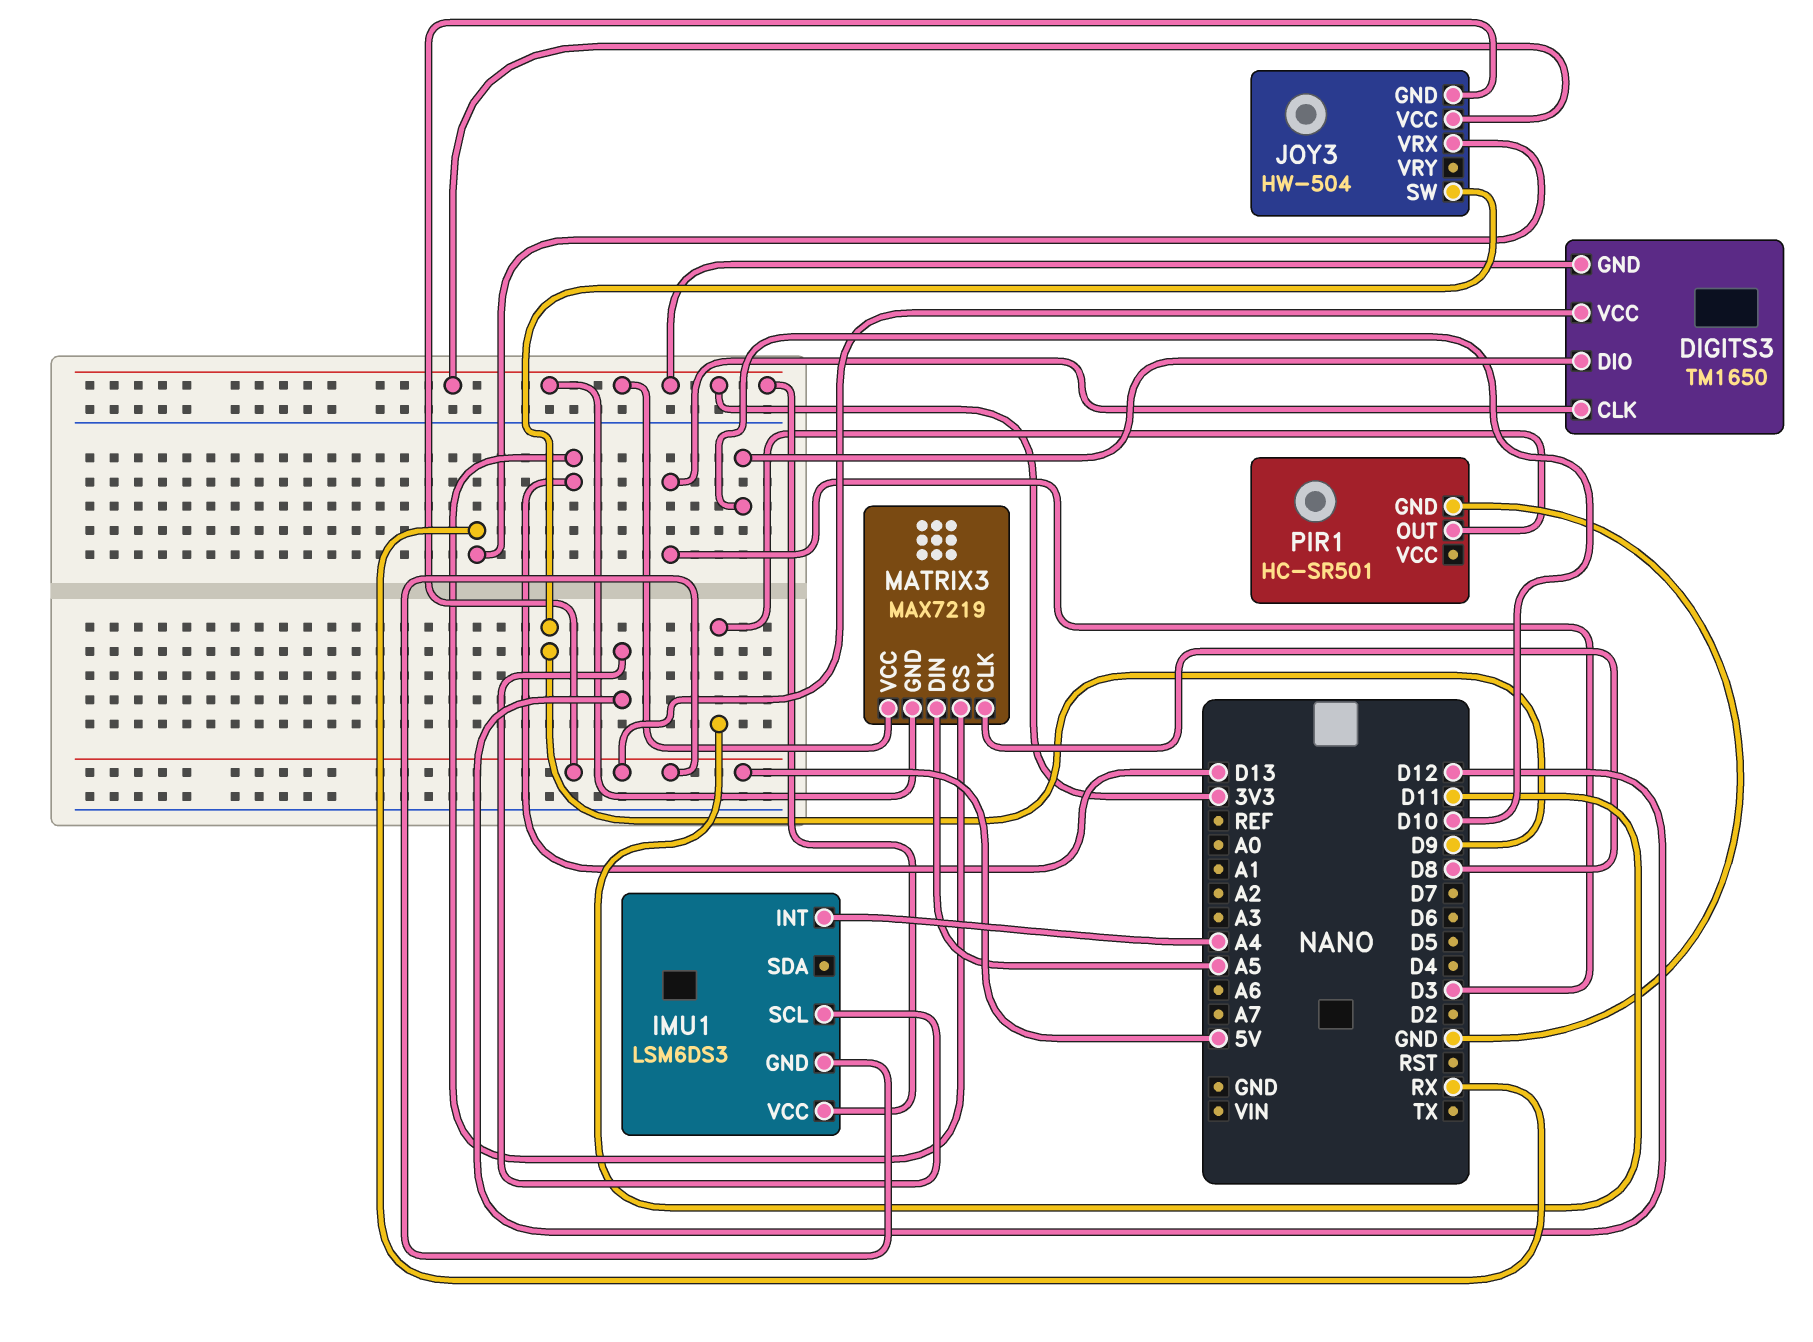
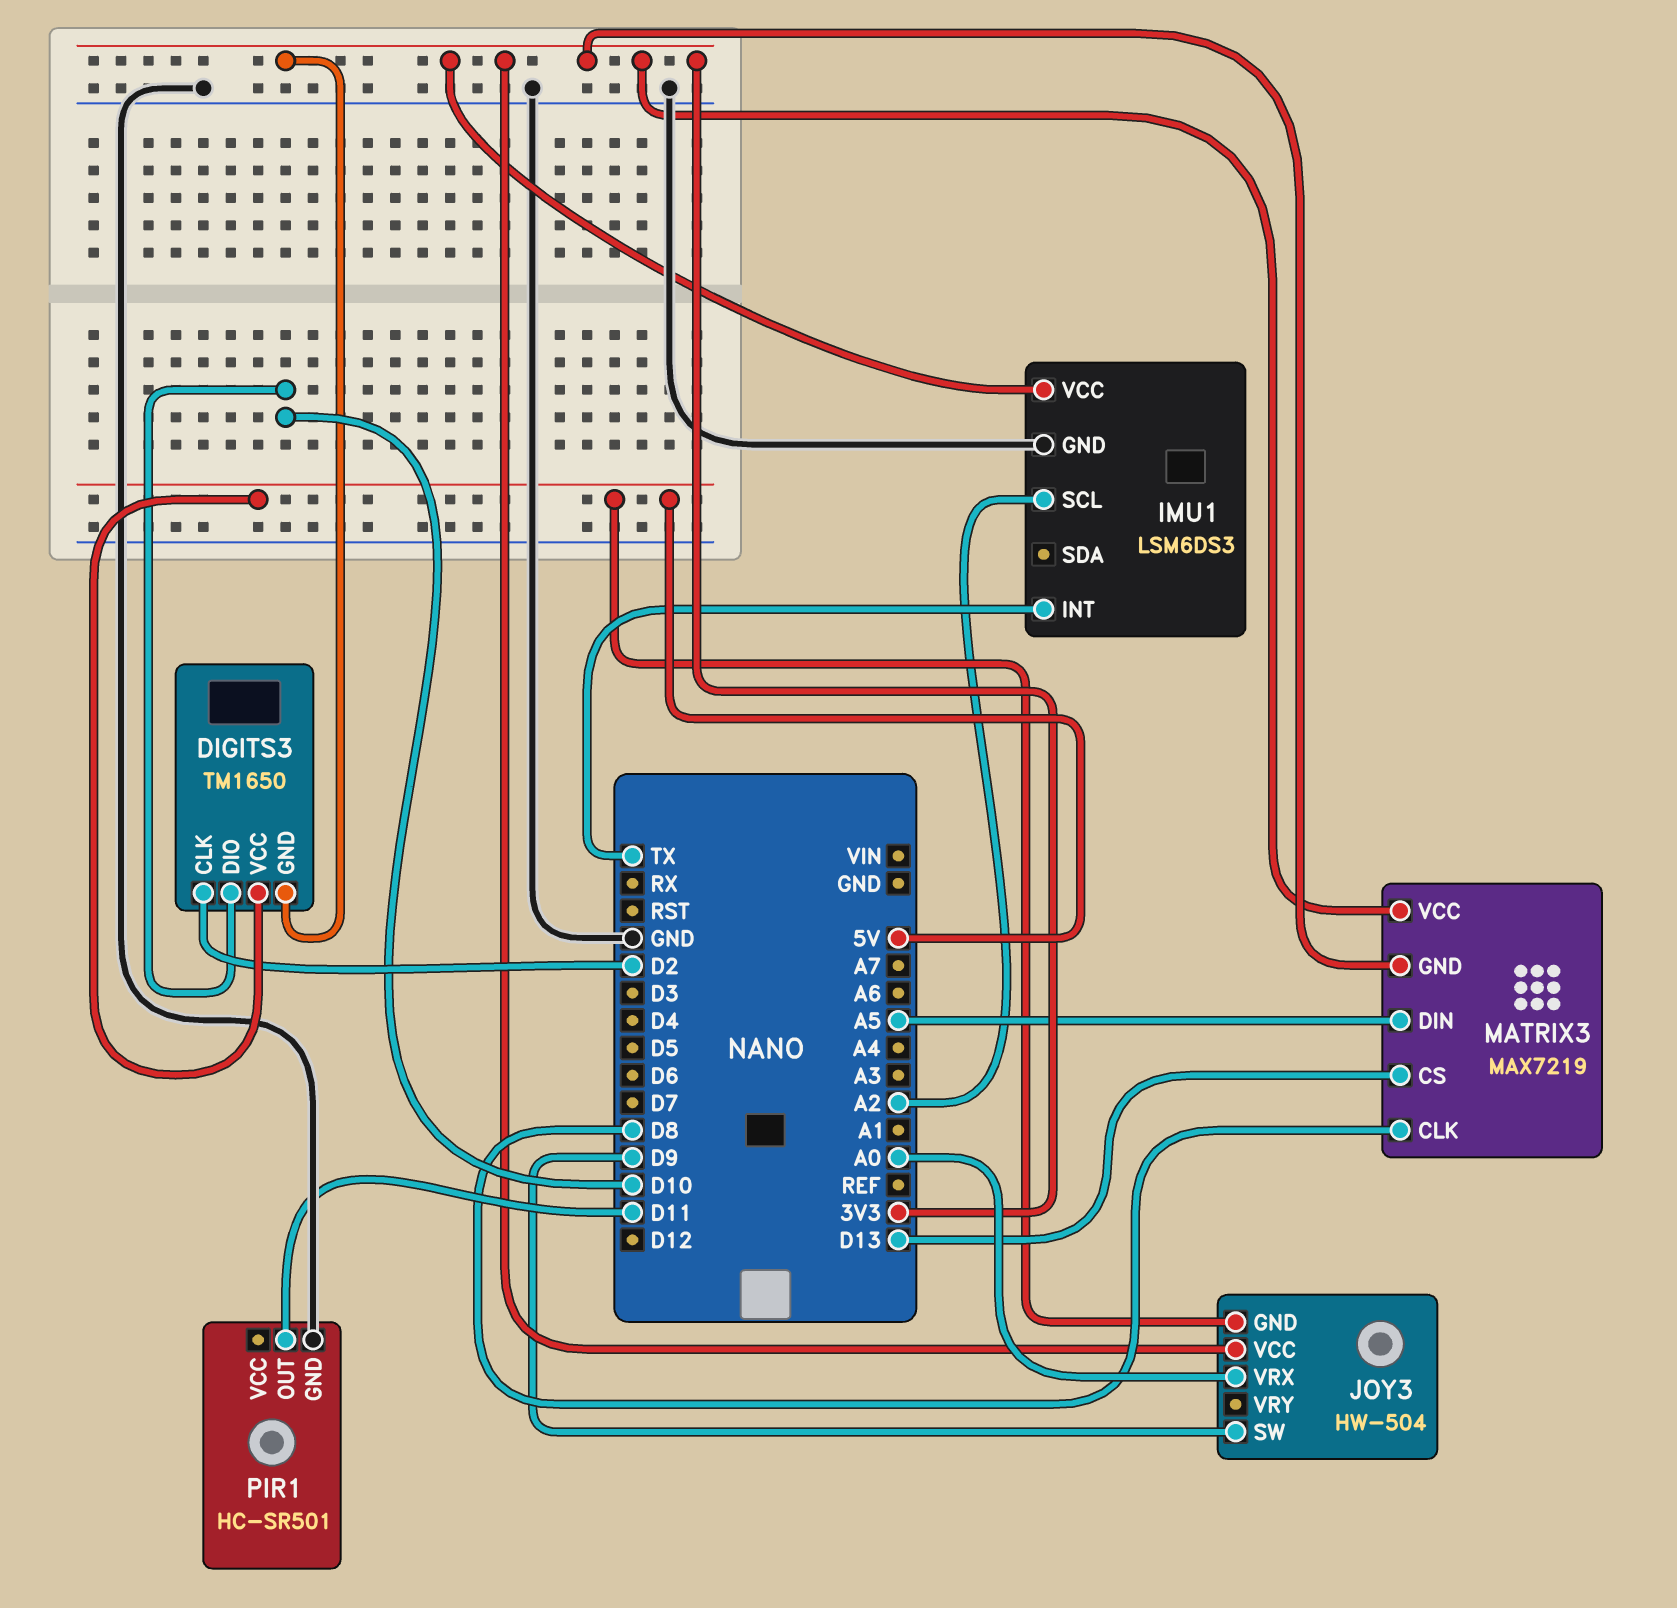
DIGITS3 pin CLK: D3 -> D2
IMU1 pin GND: 5V -> GND
IMU1 pin INT: A4 -> TX
IMU1 pin SCL: D12 -> A2
JOY3 pin VRX: RX -> A0

